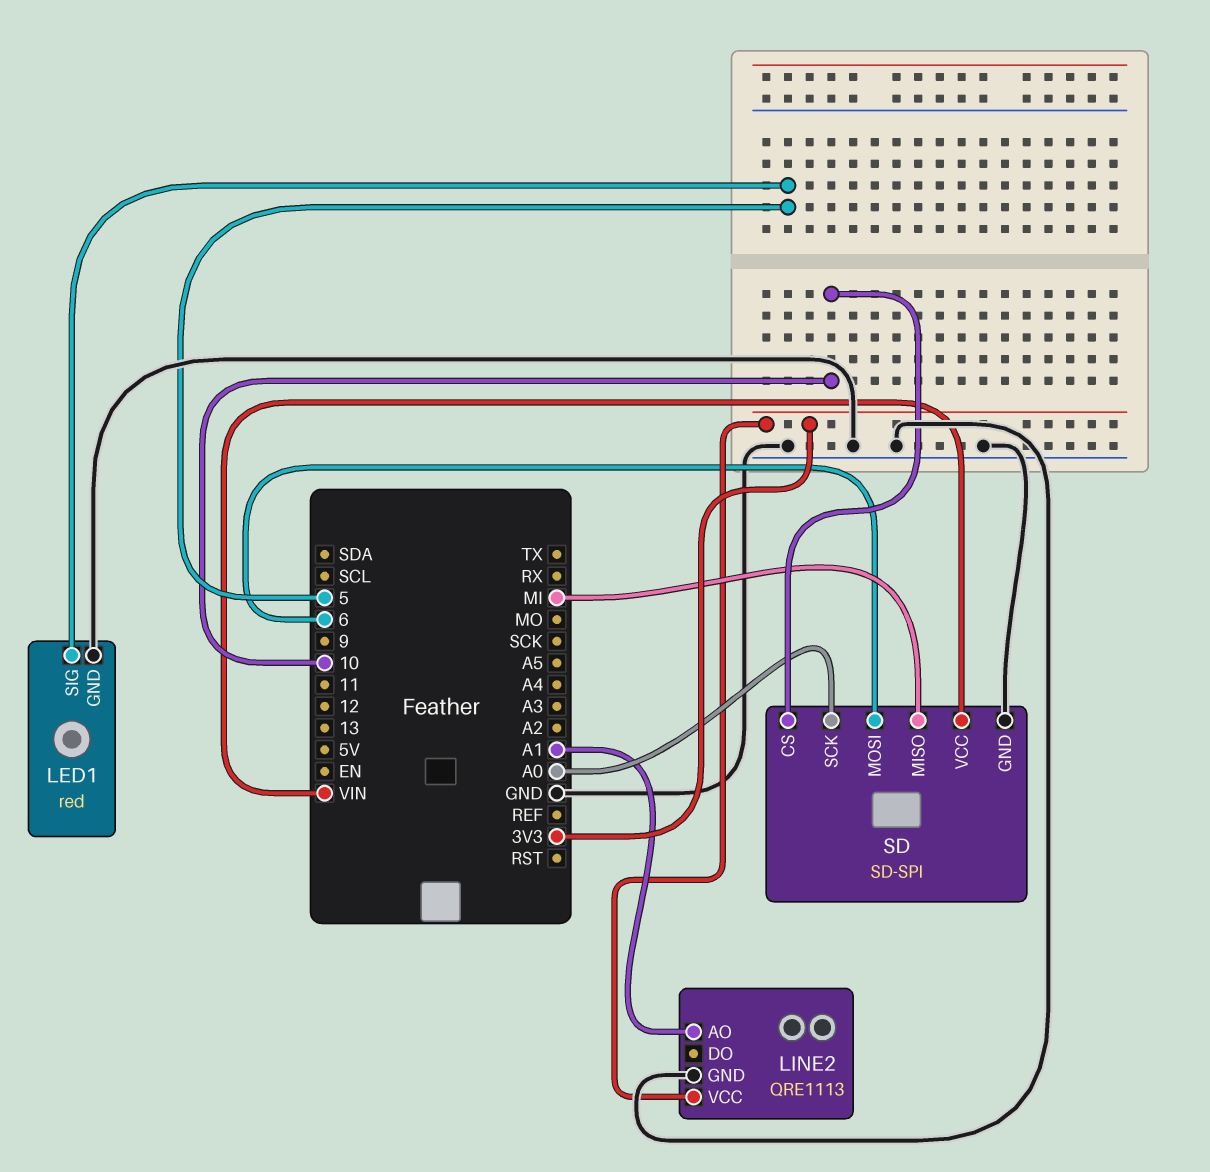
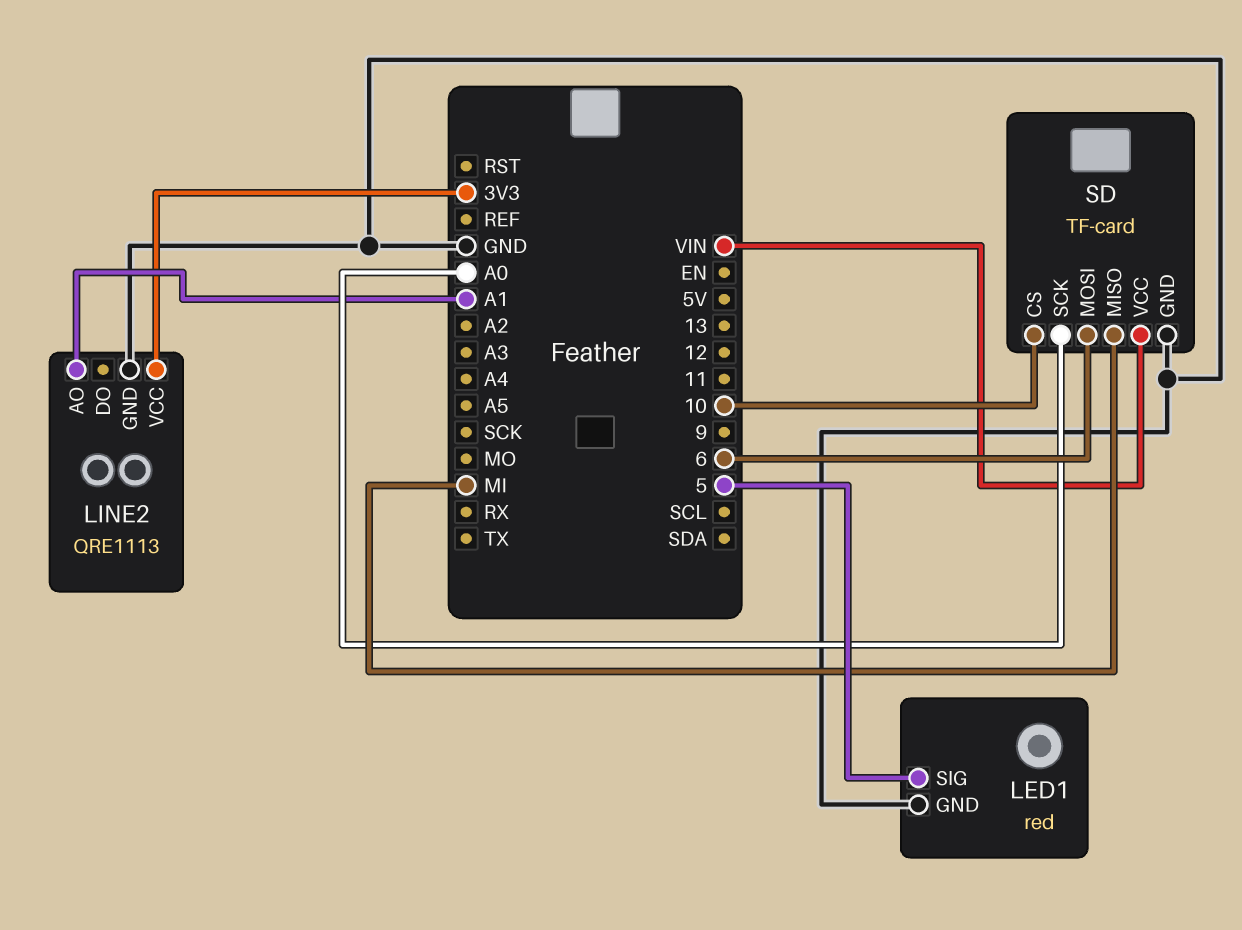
SD: SD-SPI -> TF-card

